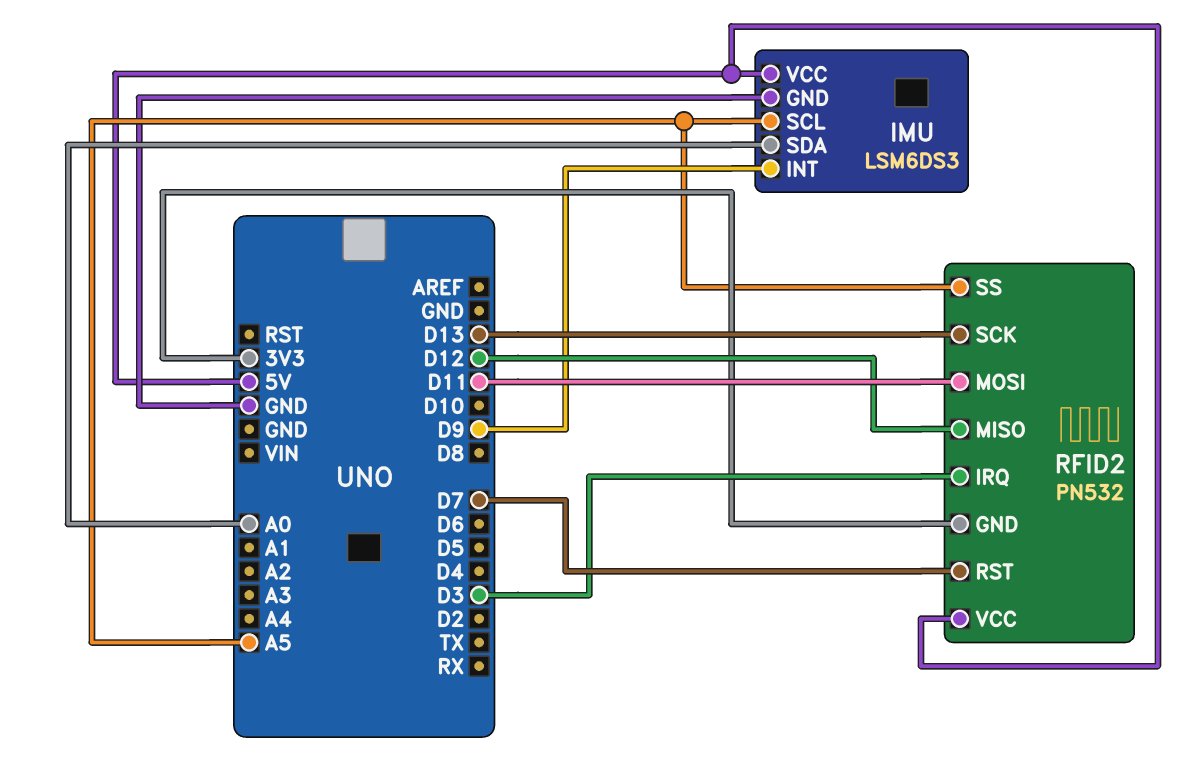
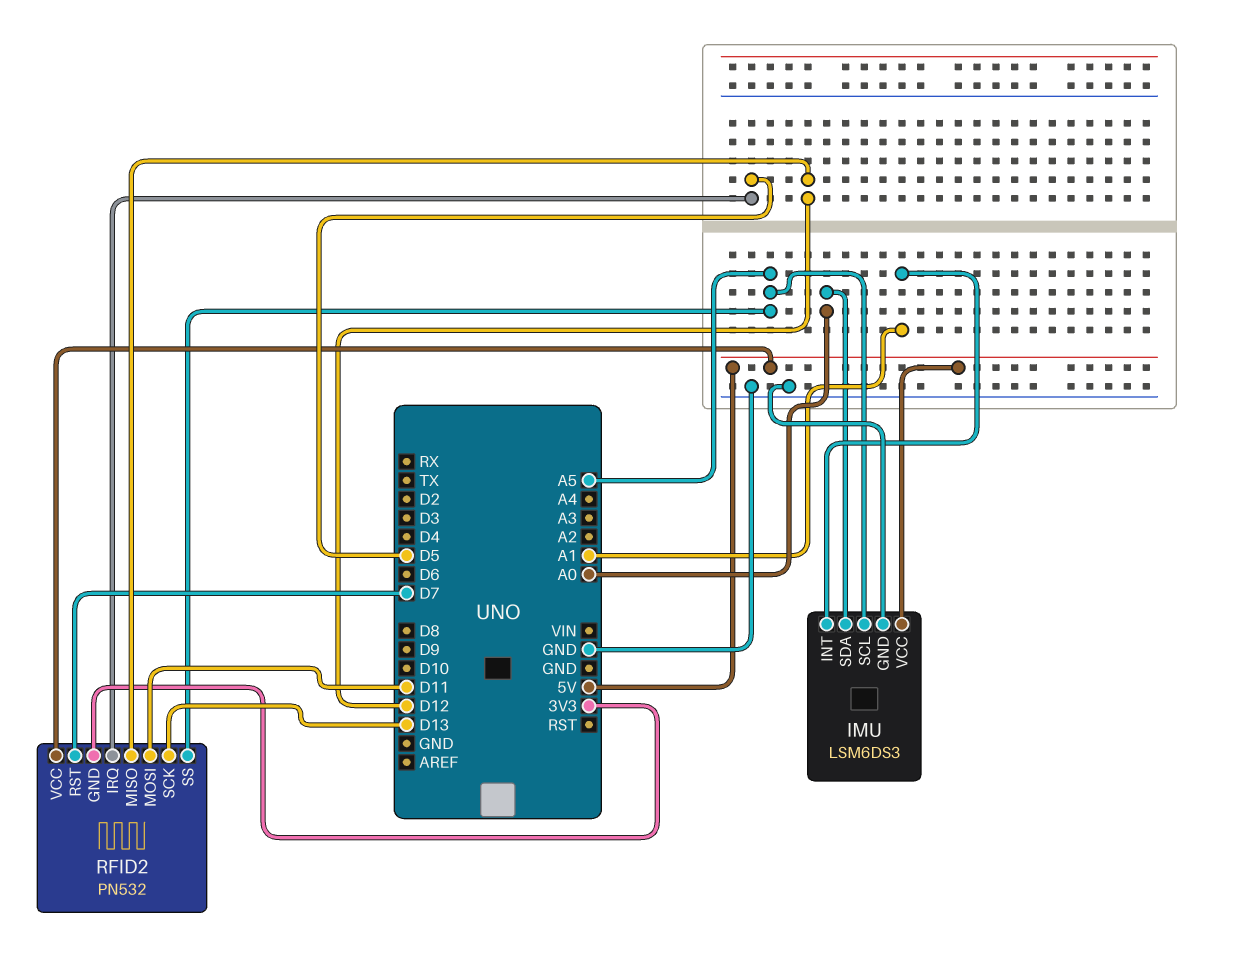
IMU pin INT: D9 -> A1
RFID2 pin IRQ: D3 -> D5

